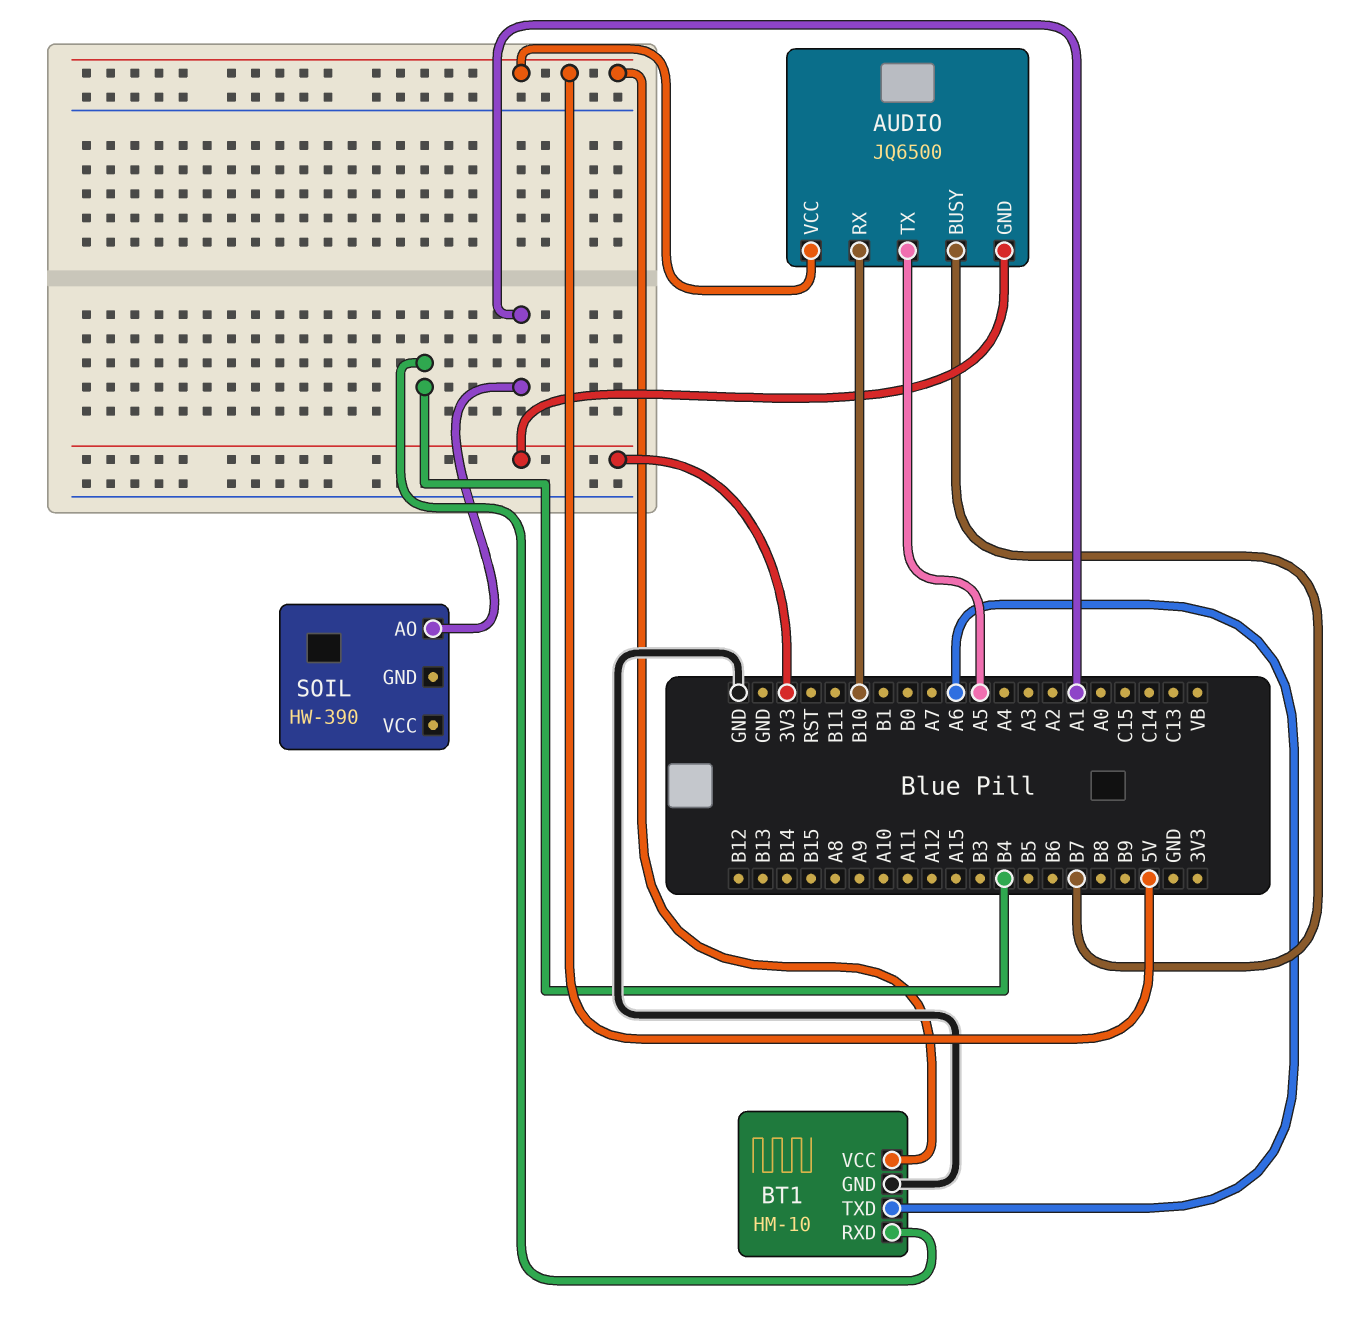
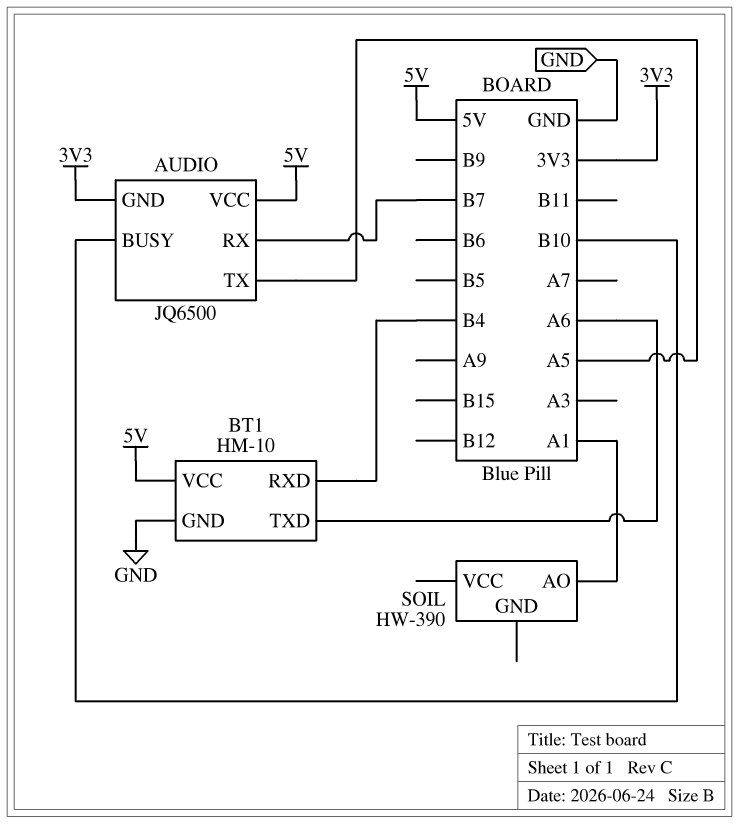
AUDIO pin BUSY: B7 -> B10
AUDIO pin RX: B10 -> B7

